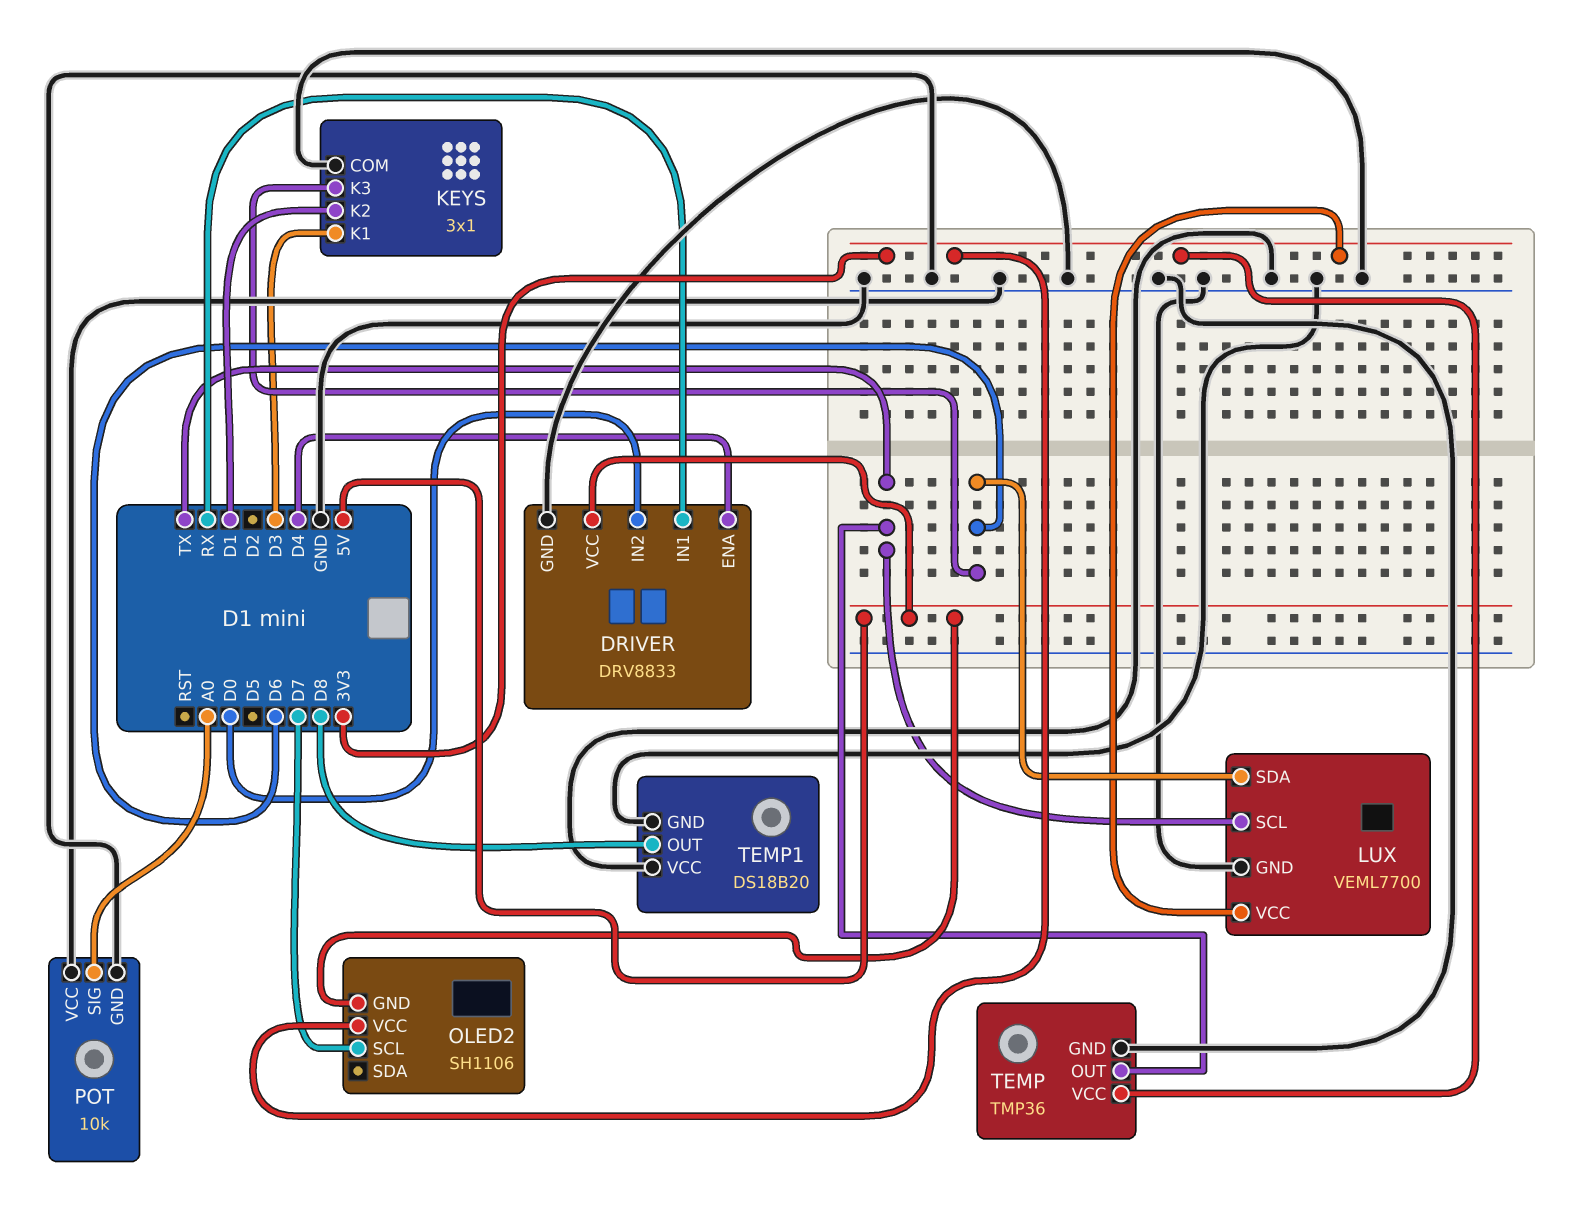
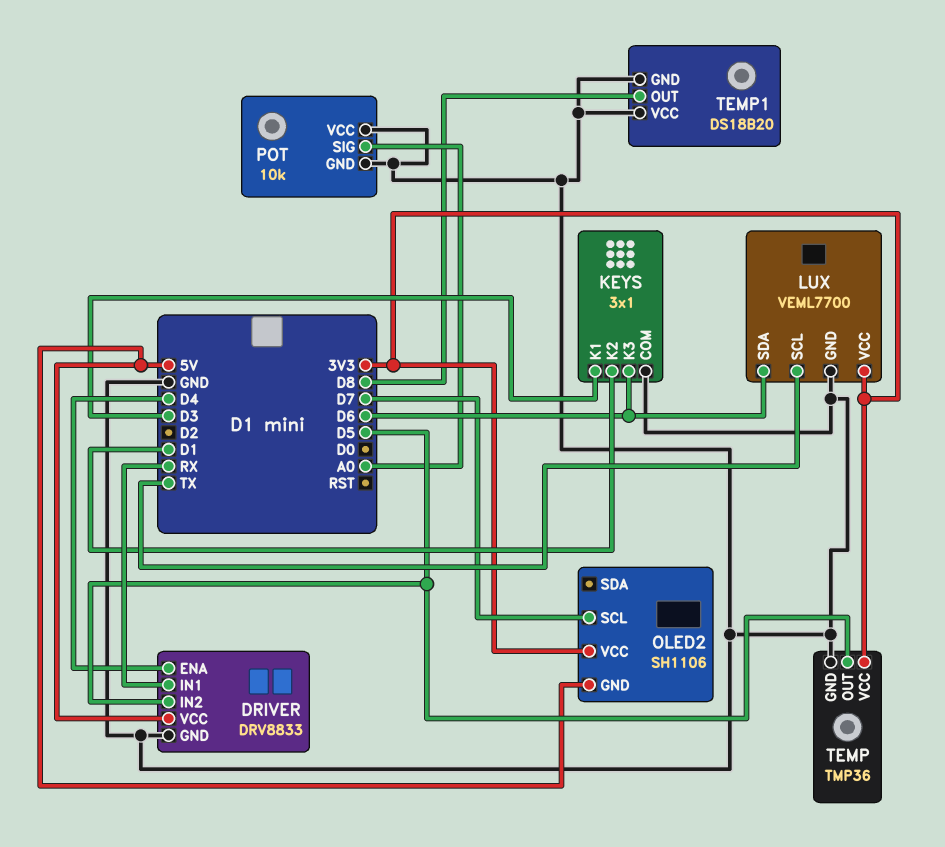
DRIVER pin IN2: D0 -> D5
TEMP pin OUT: TX -> D5

